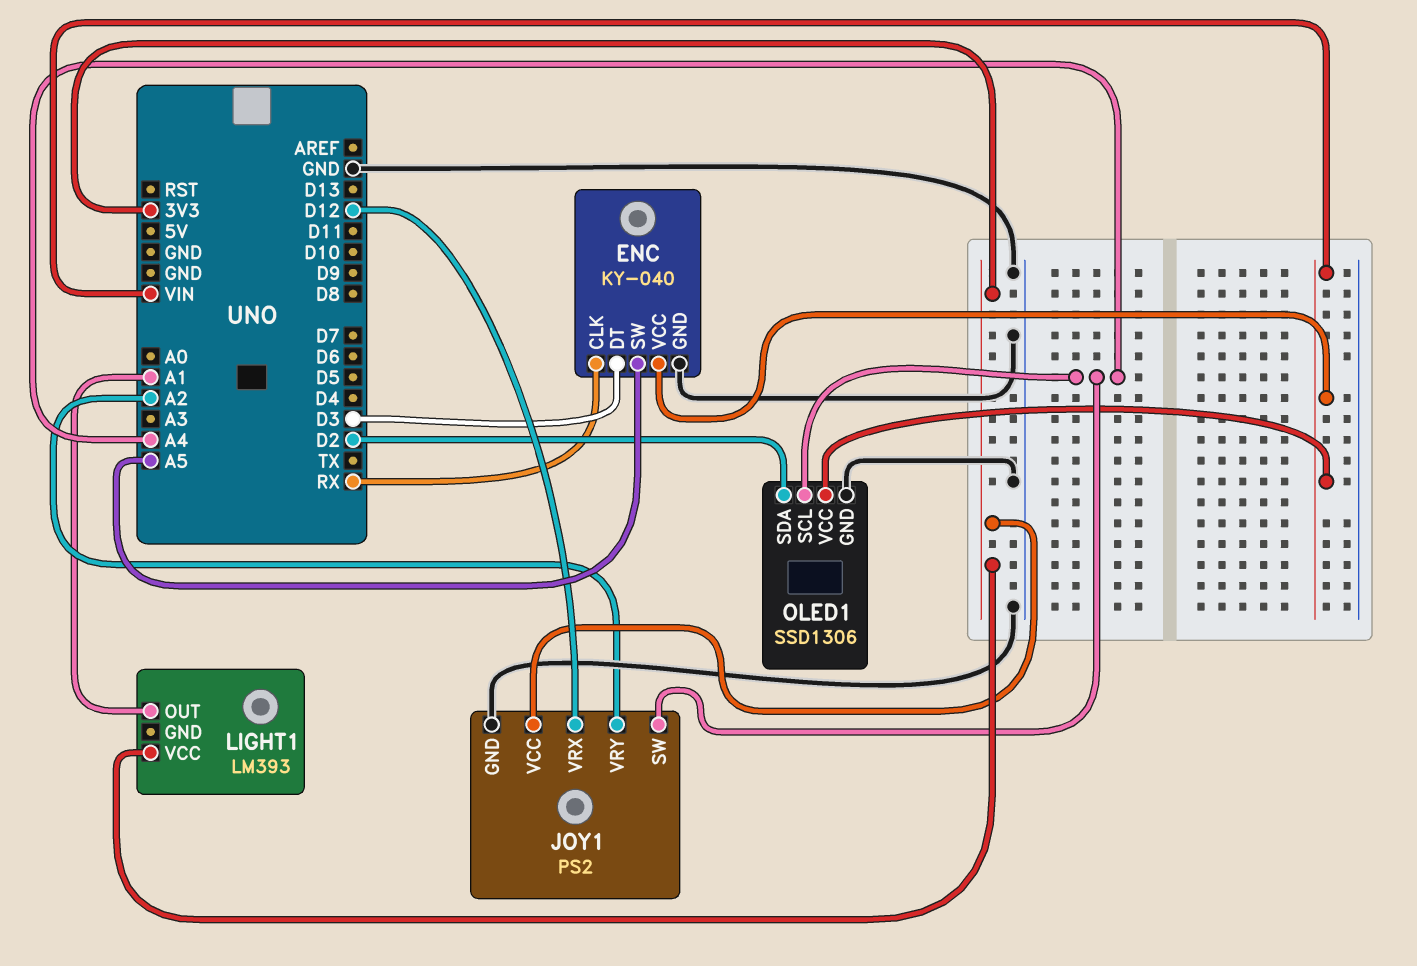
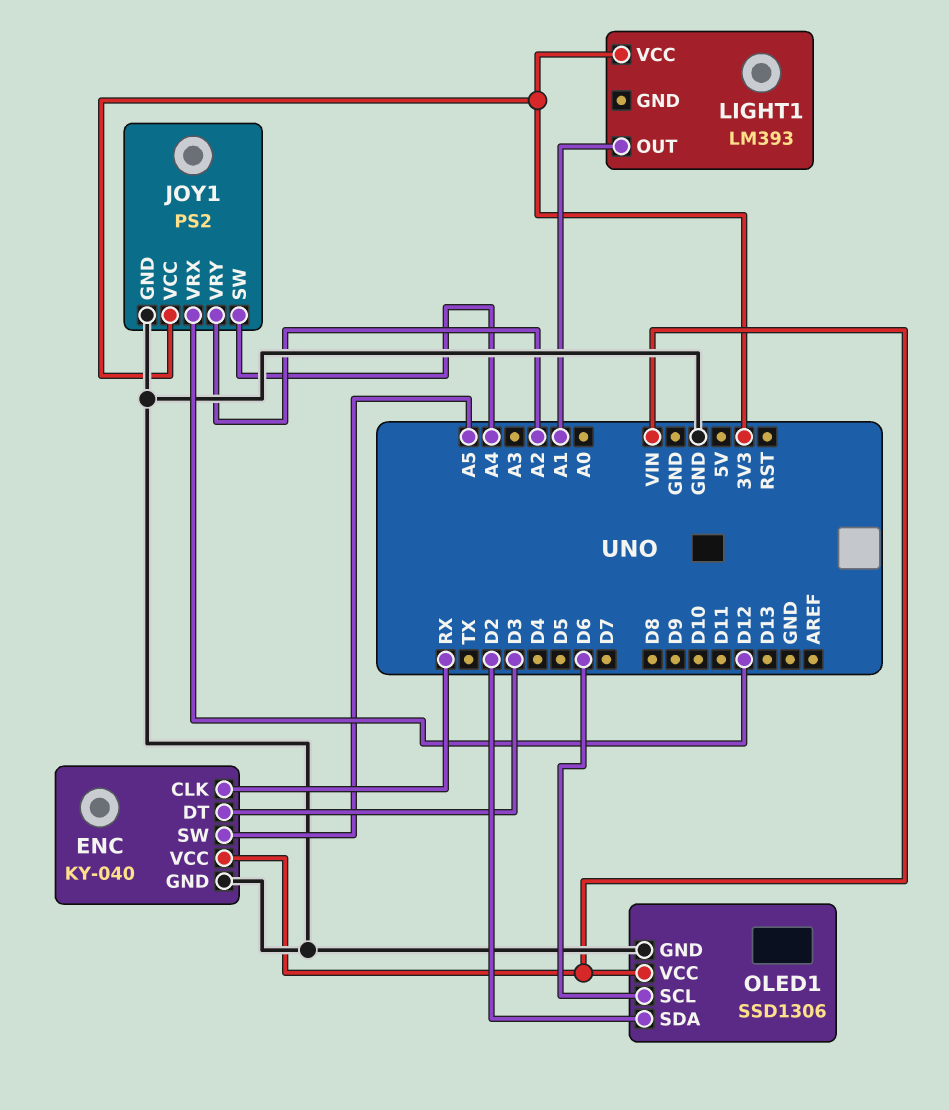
OLED1 pin SCL: A4 -> D6

